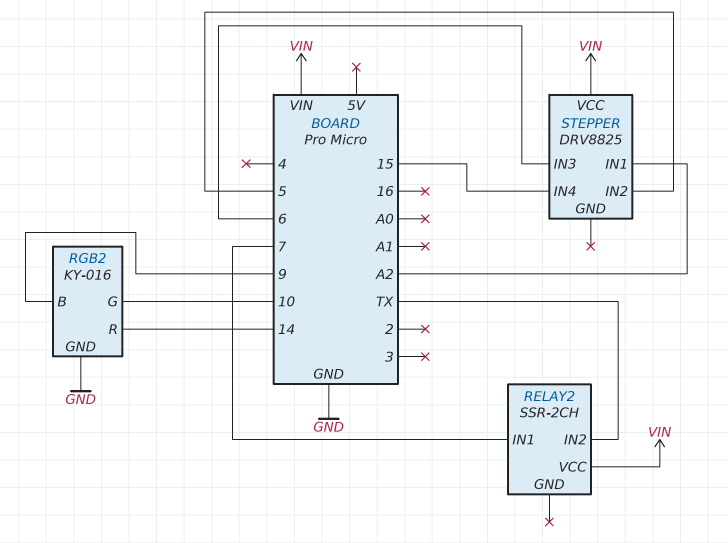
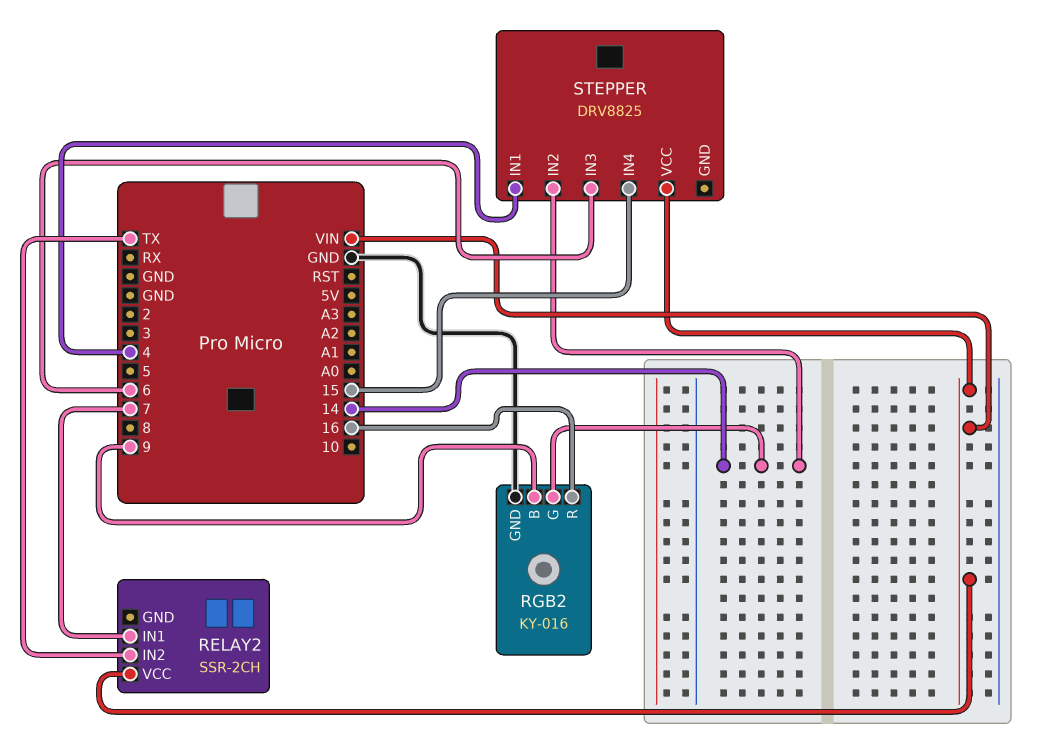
RGB2 pin G: 10 -> 14
RGB2 pin R: 14 -> 16
STEPPER pin IN1: A2 -> 4
STEPPER pin IN2: 5 -> 14

